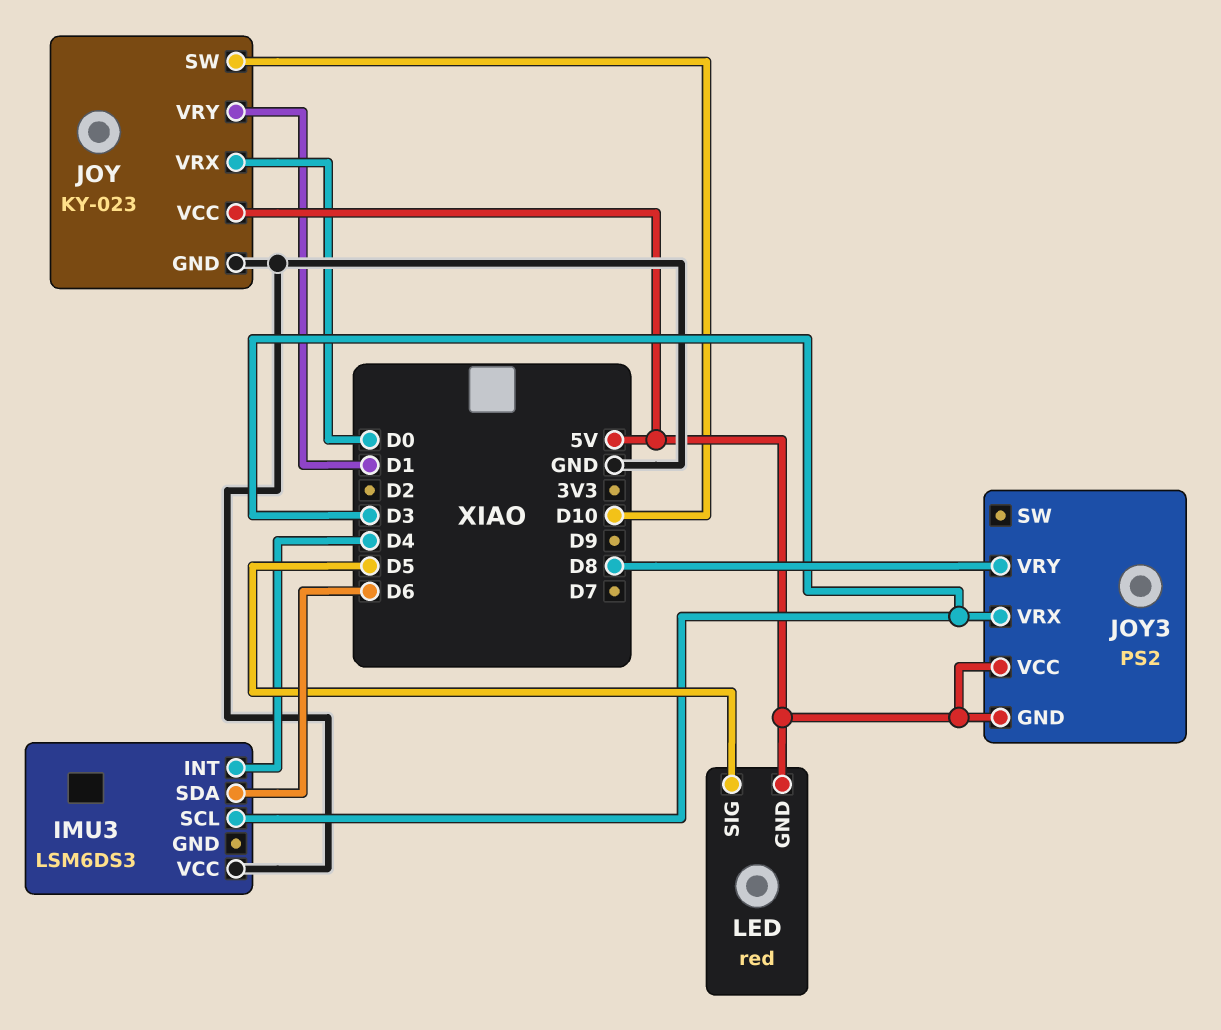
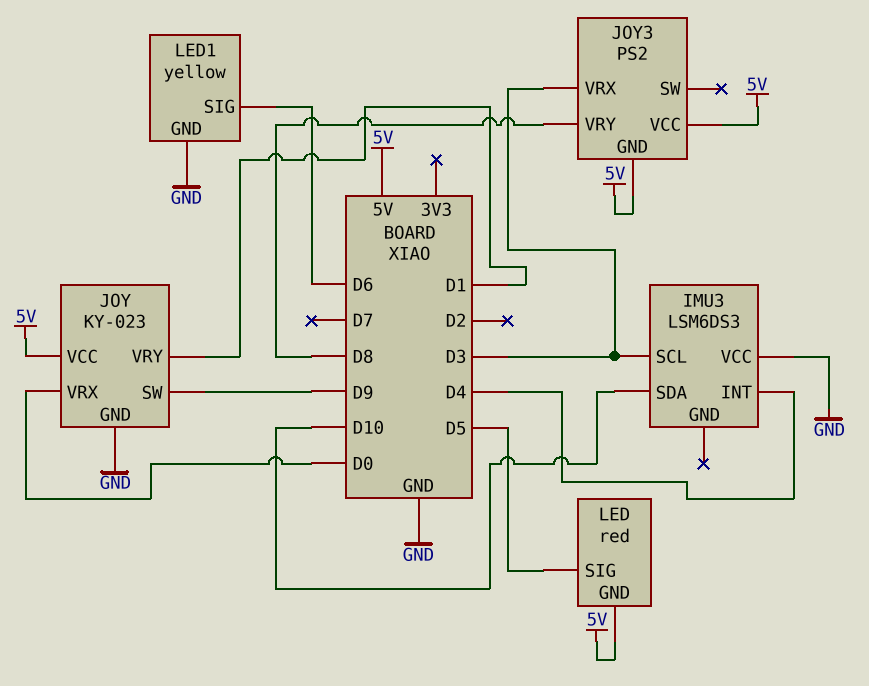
IMU3 pin SDA: D6 -> D10
JOY pin SW: D10 -> D9
LED1: none -> yellow
LED1 pin GND: none -> GND
LED1 pin SIG: none -> D6

